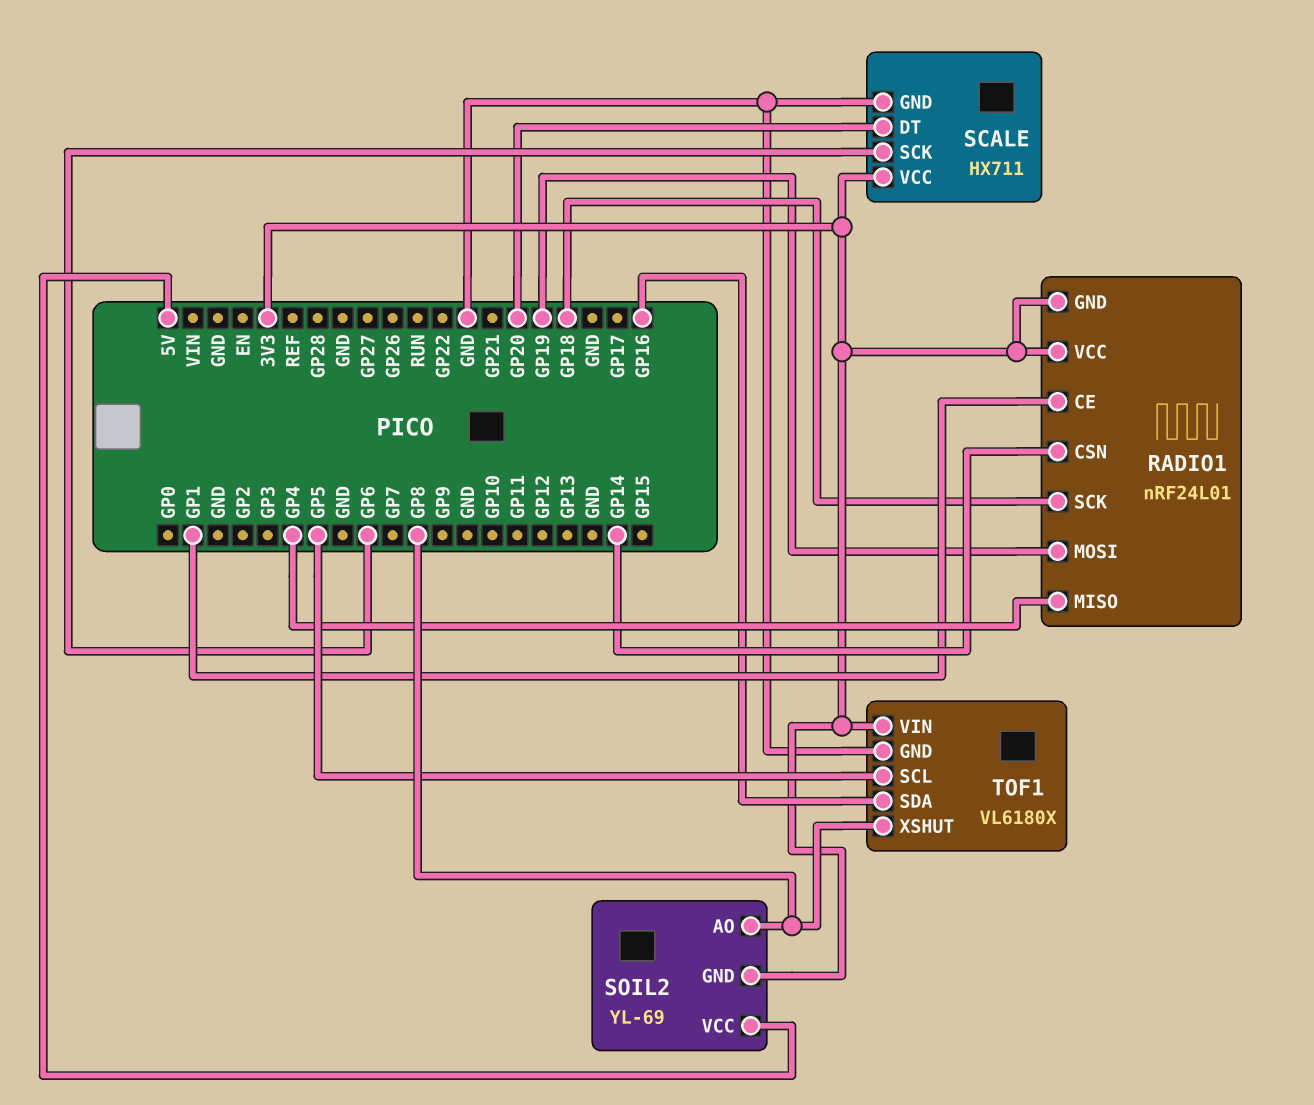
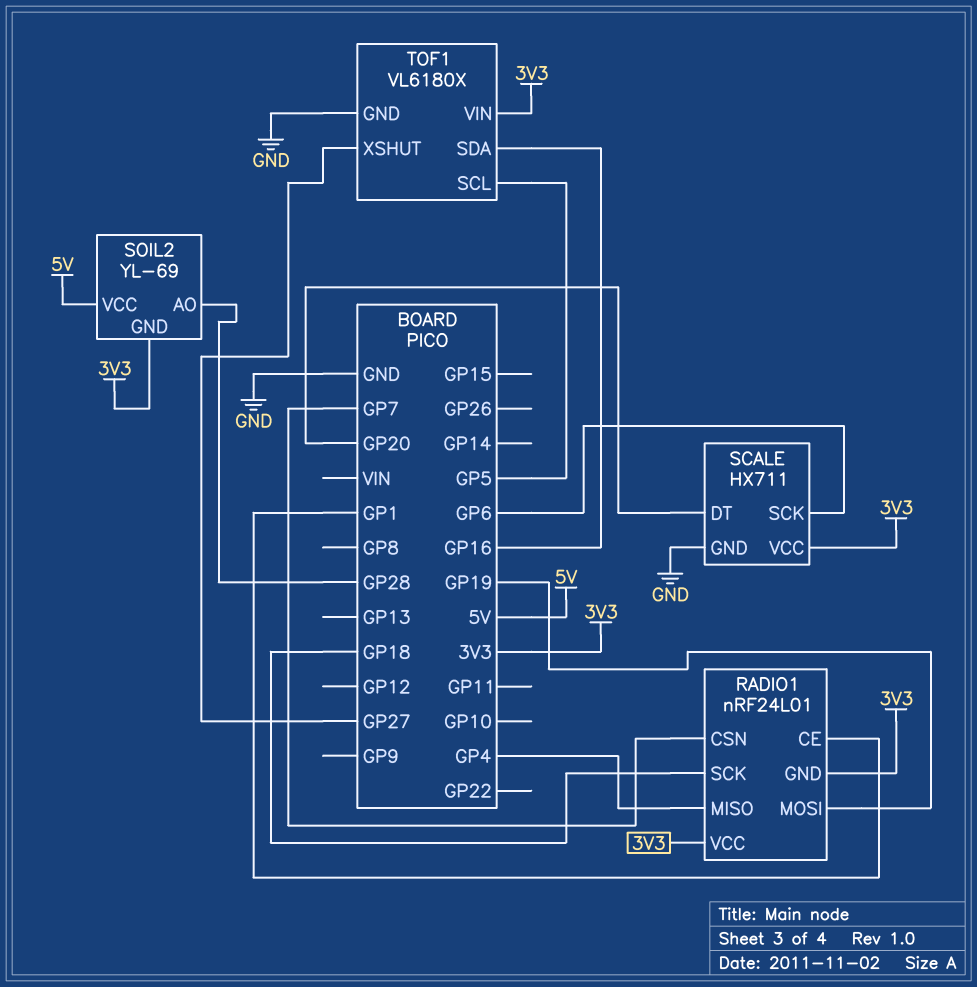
RADIO1 pin CSN: GP14 -> GP7
SOIL2 pin AO: GP8 -> GP28
TOF1 pin XSHUT: GP8 -> GP27

